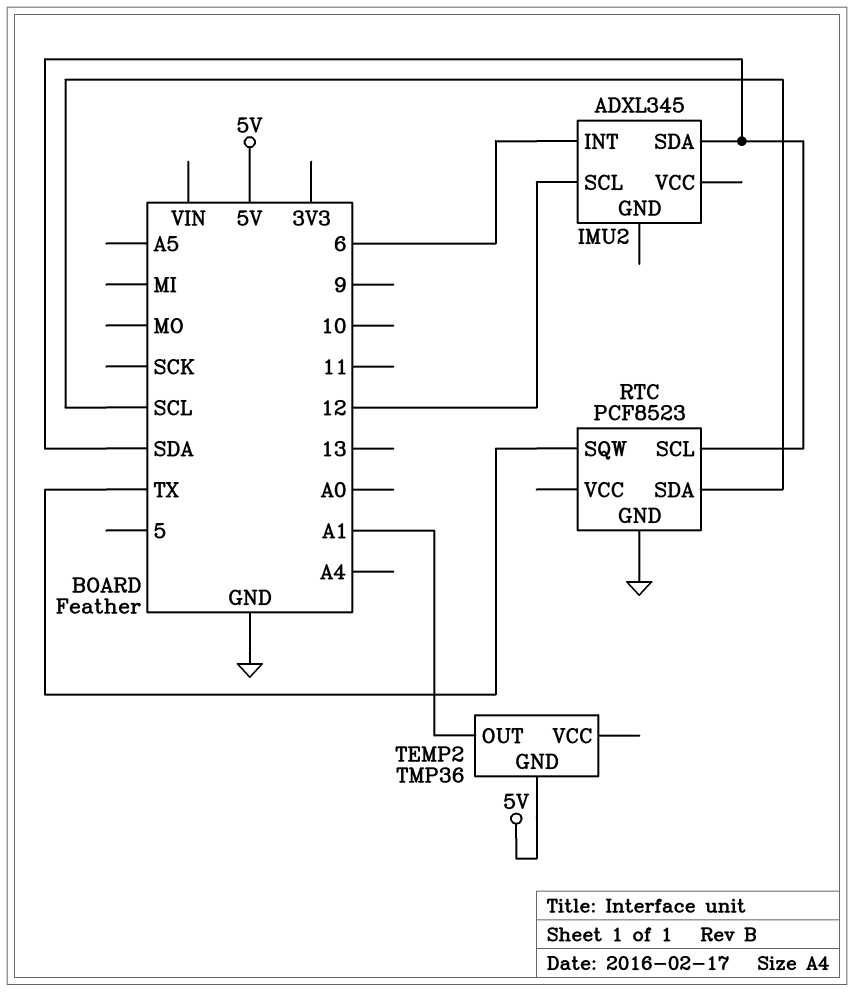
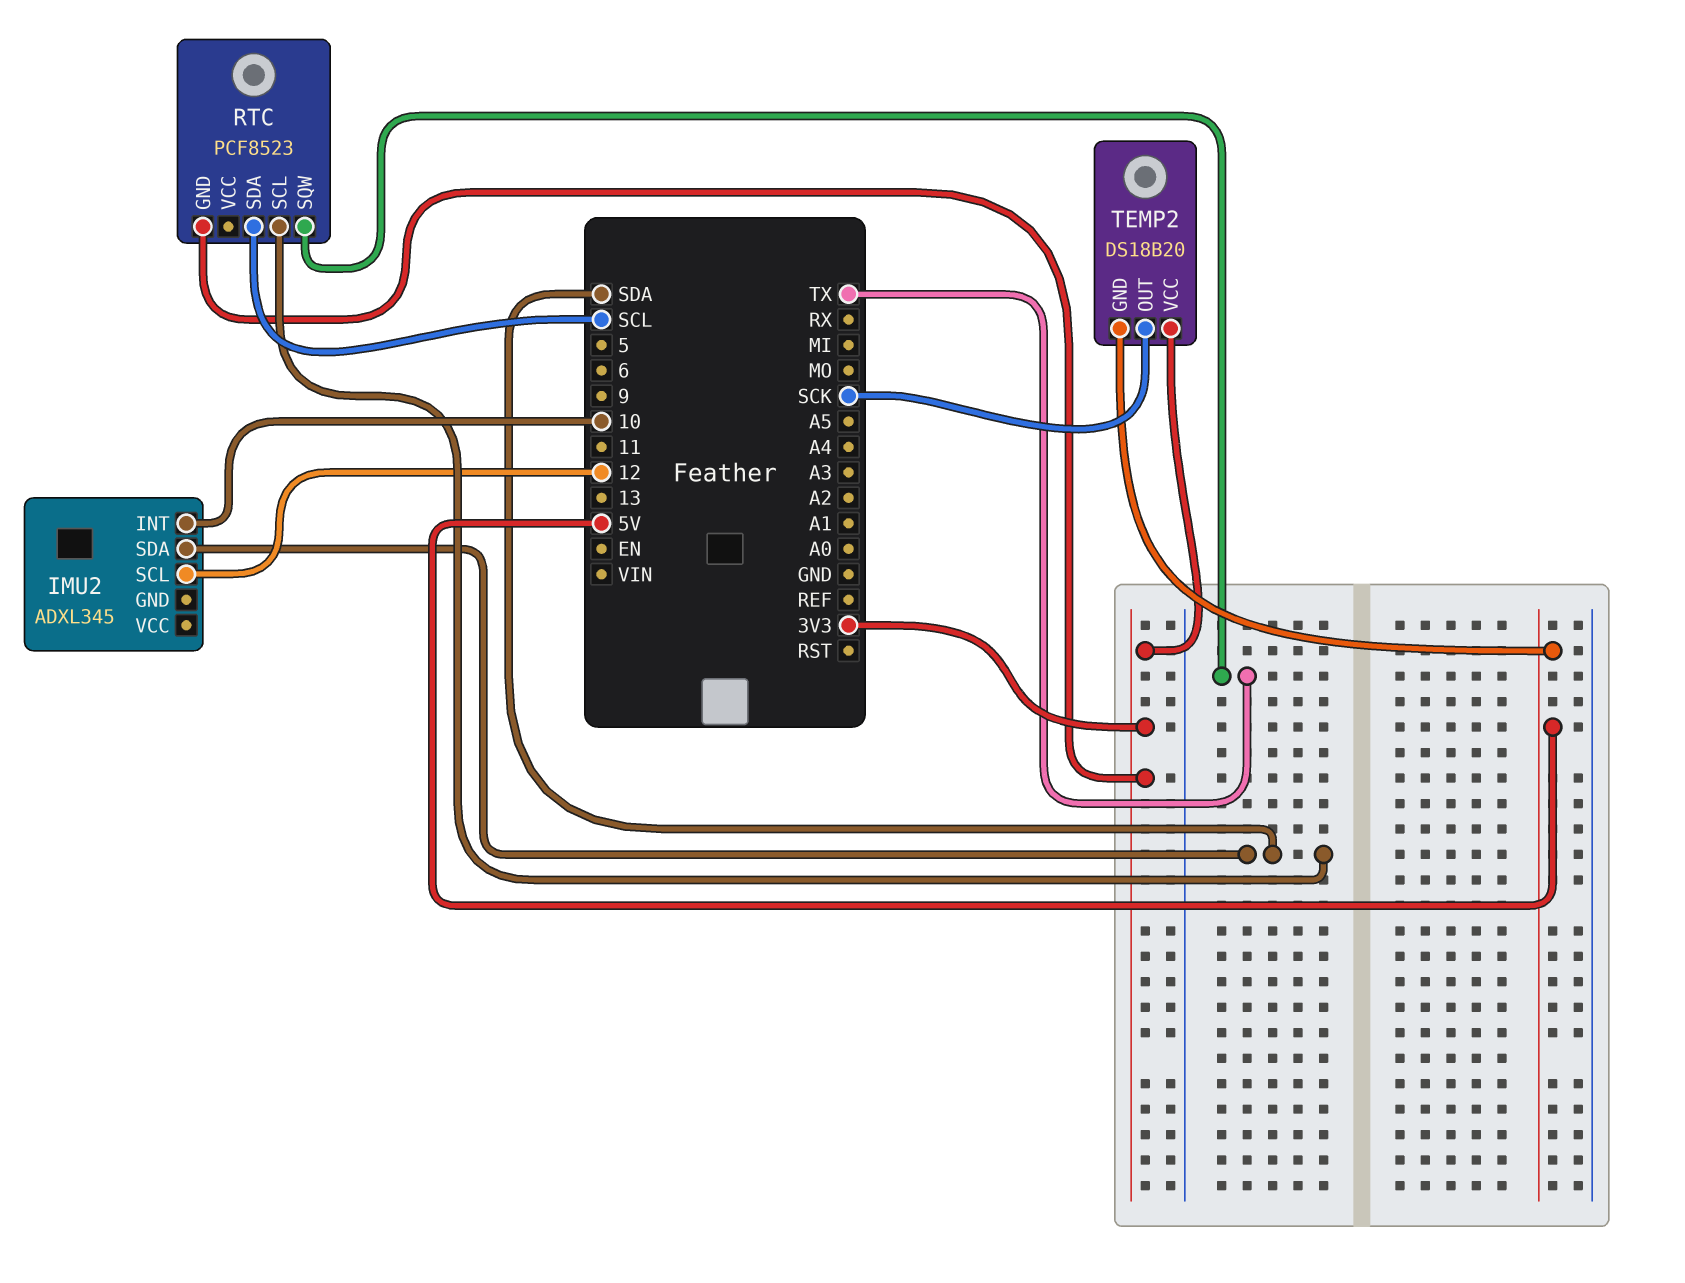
IMU2 pin INT: 6 -> 10
RTC pin GND: GND -> 3V3
TEMP2: TMP36 -> DS18B20
TEMP2 pin OUT: A1 -> SCK
TEMP2 pin VCC: none -> 3V3

